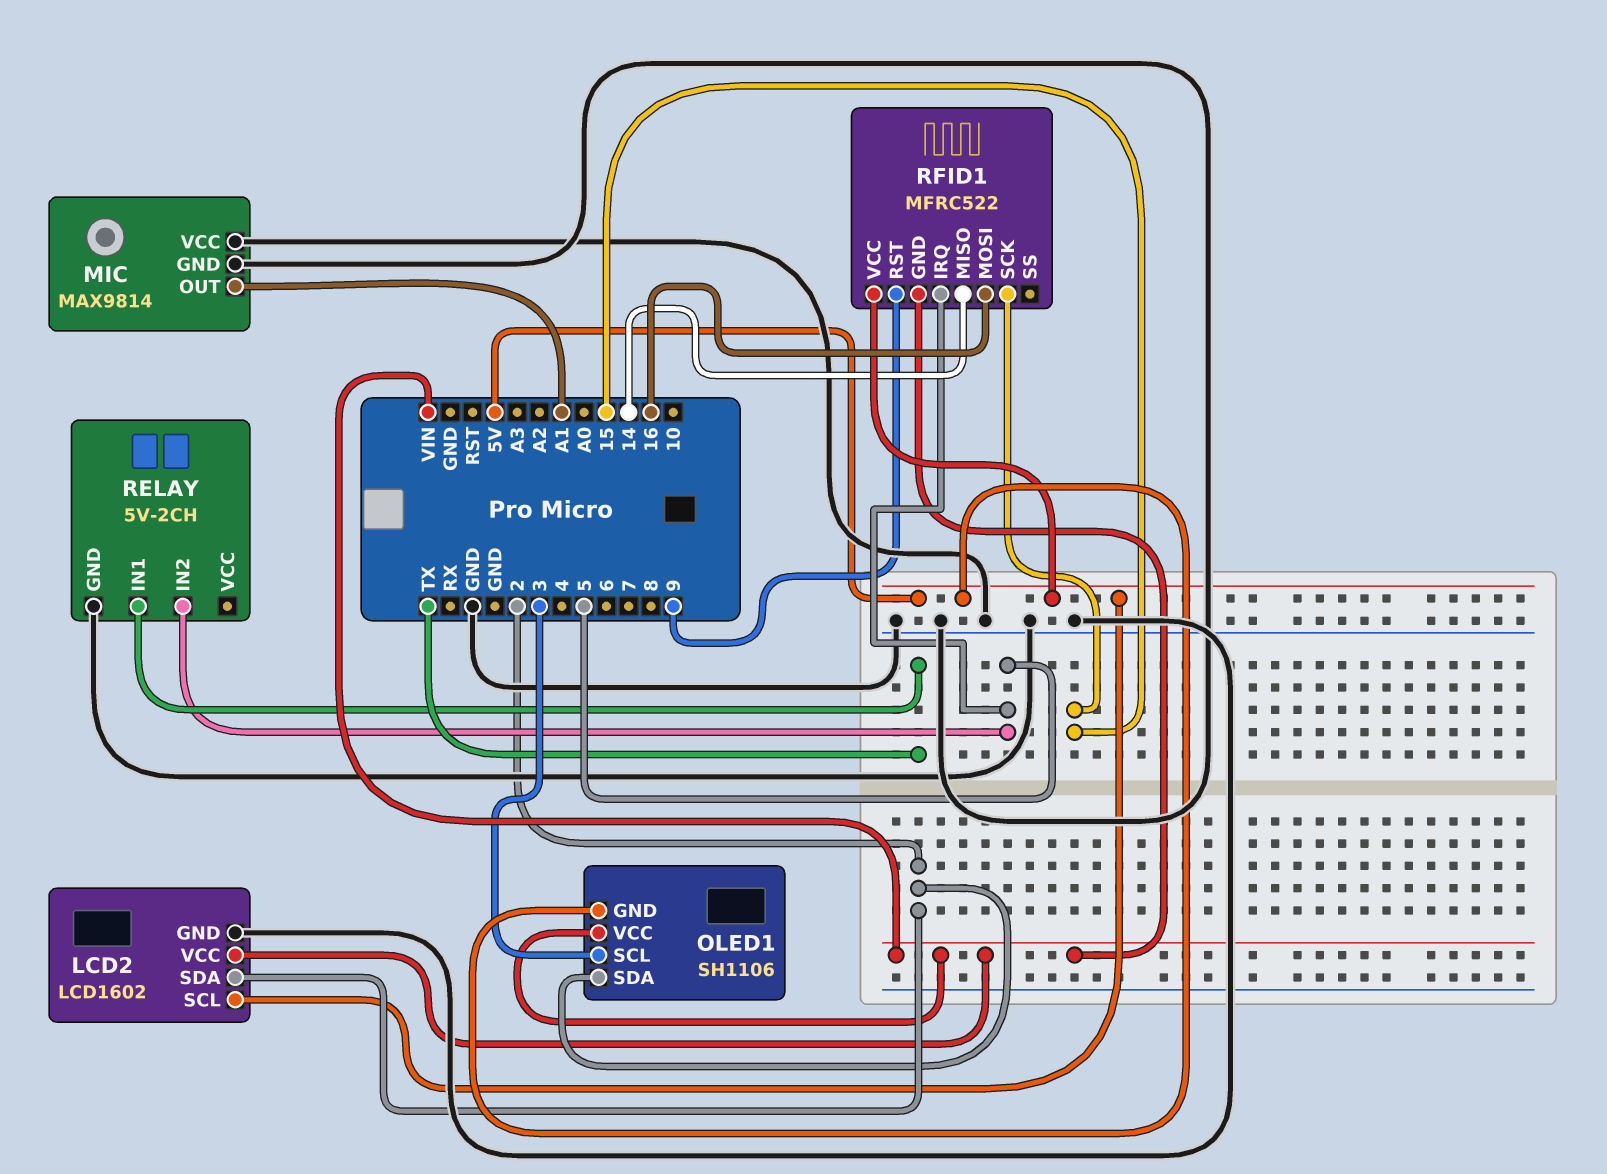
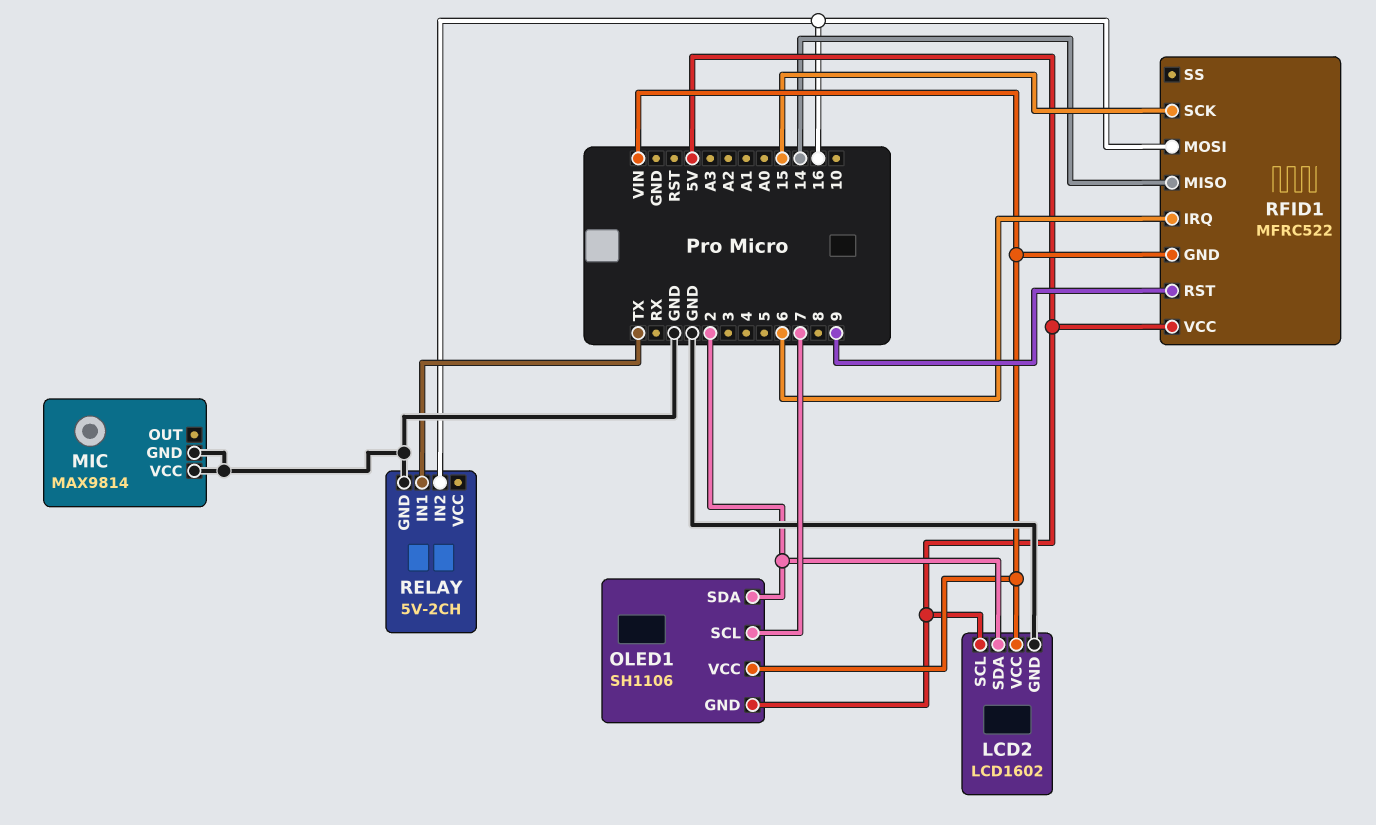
MIC pin OUT: A1 -> none
OLED1 pin SCL: 3 -> 7
RELAY pin IN2: 5 -> 16
RFID1 pin IRQ: 5 -> 6

